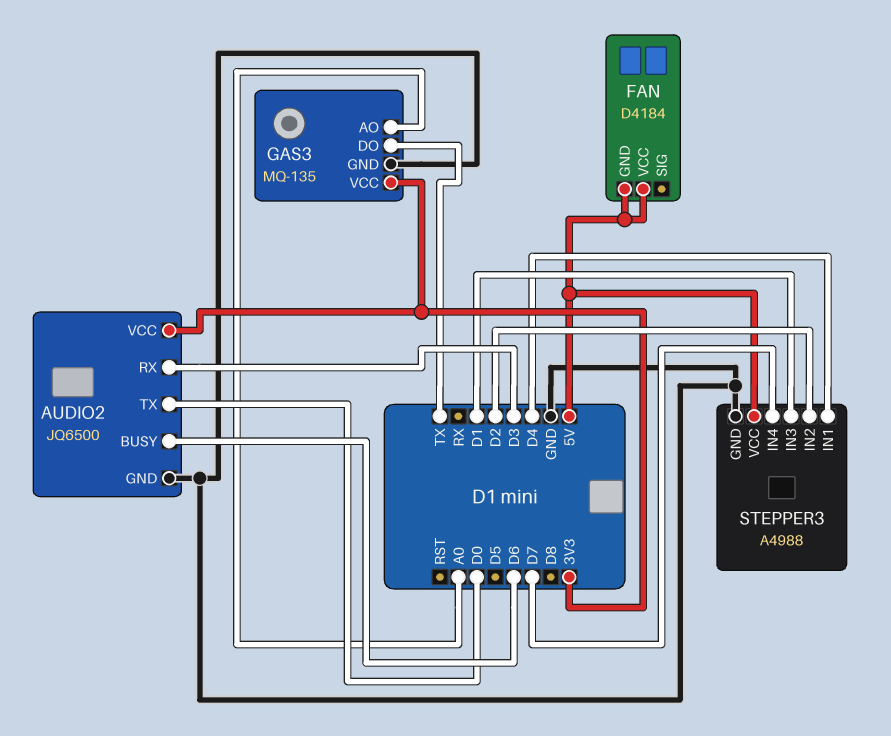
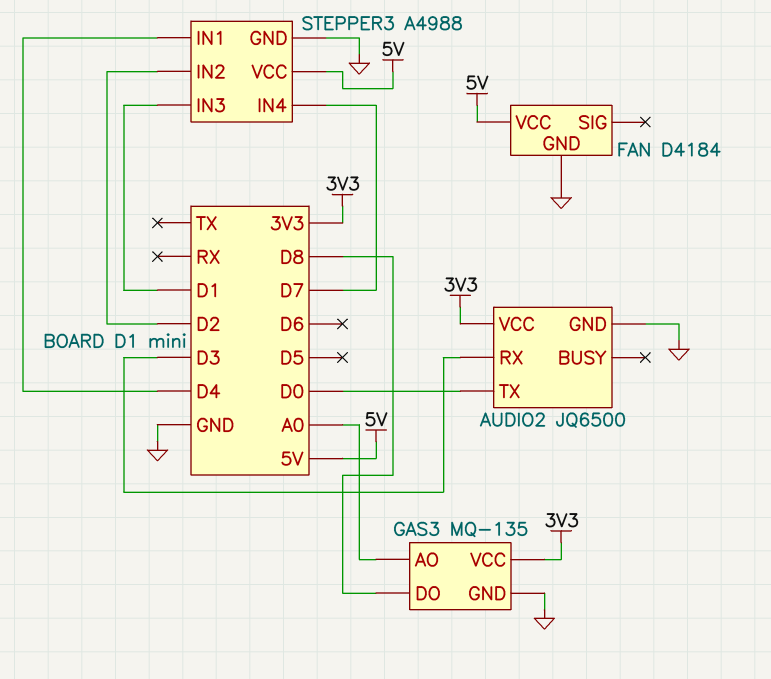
AUDIO2 pin BUSY: D6 -> none
FAN pin GND: 5V -> GND
GAS3 pin DO: TX -> D8

